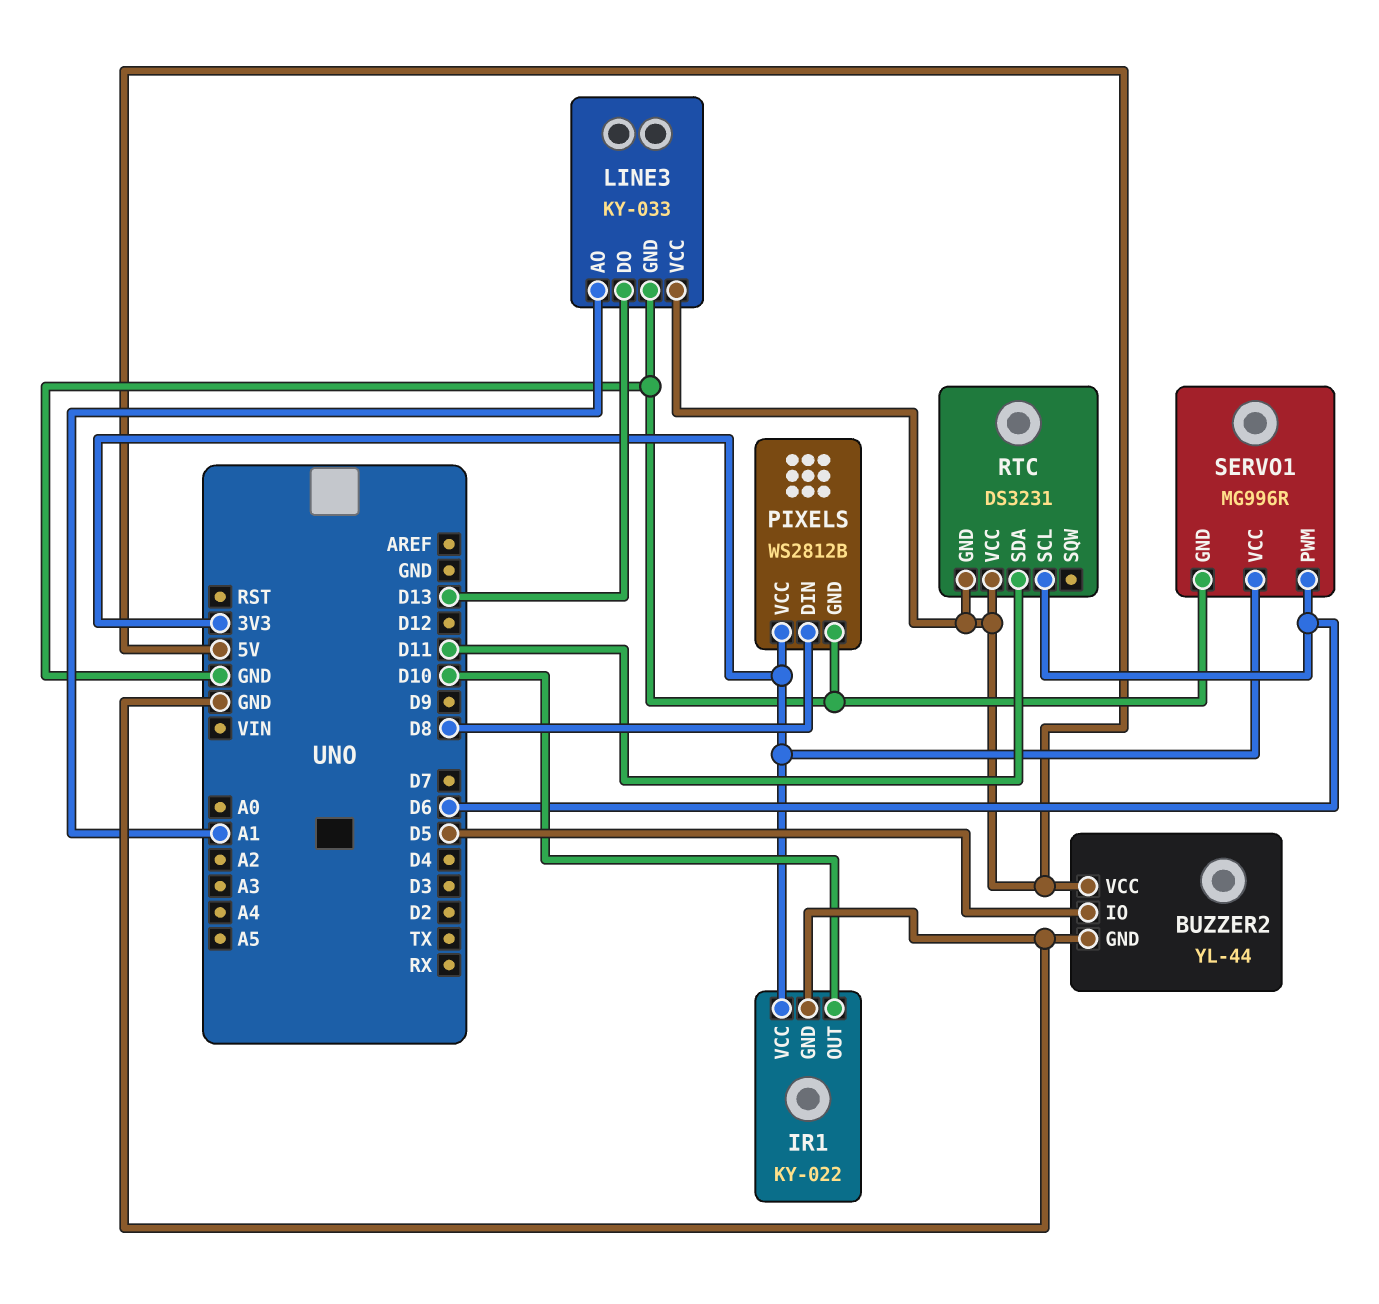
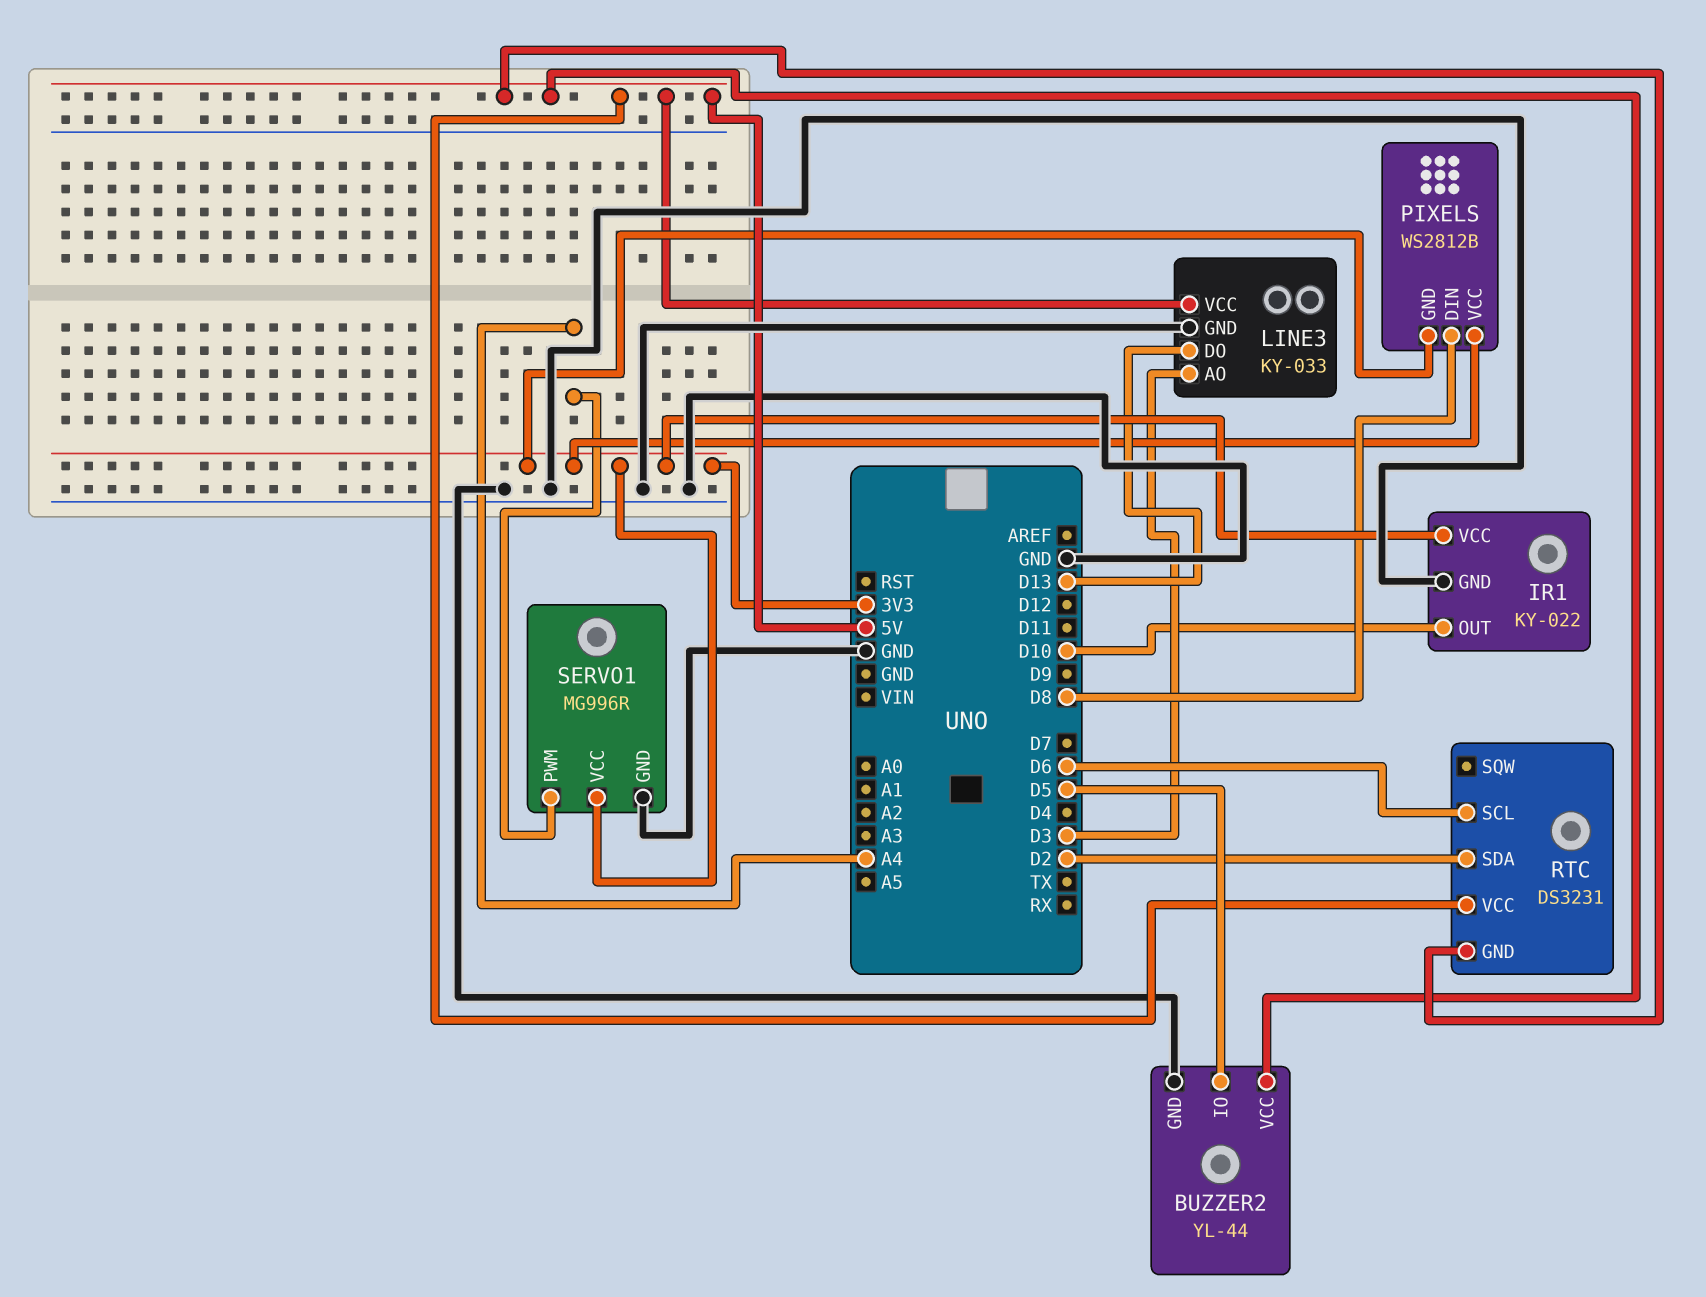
LINE3 pin AO: A1 -> D3
PIXELS pin GND: GND -> 3V3
RTC pin SDA: D11 -> D2
SERVO1 pin PWM: D6 -> A4

